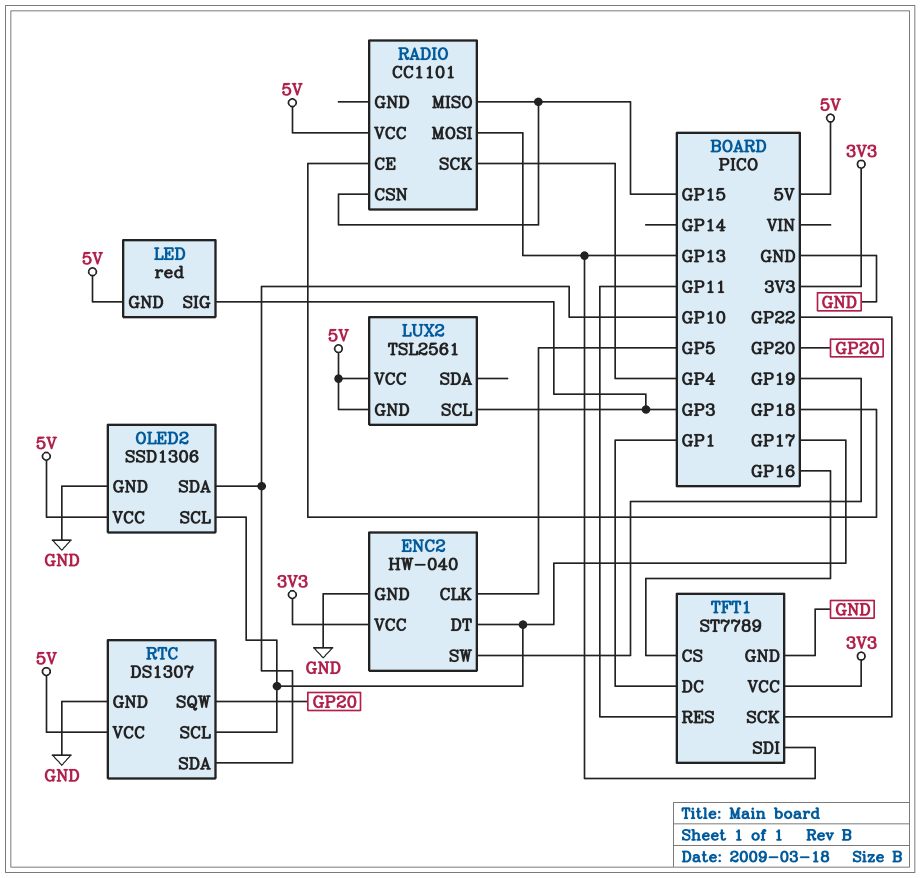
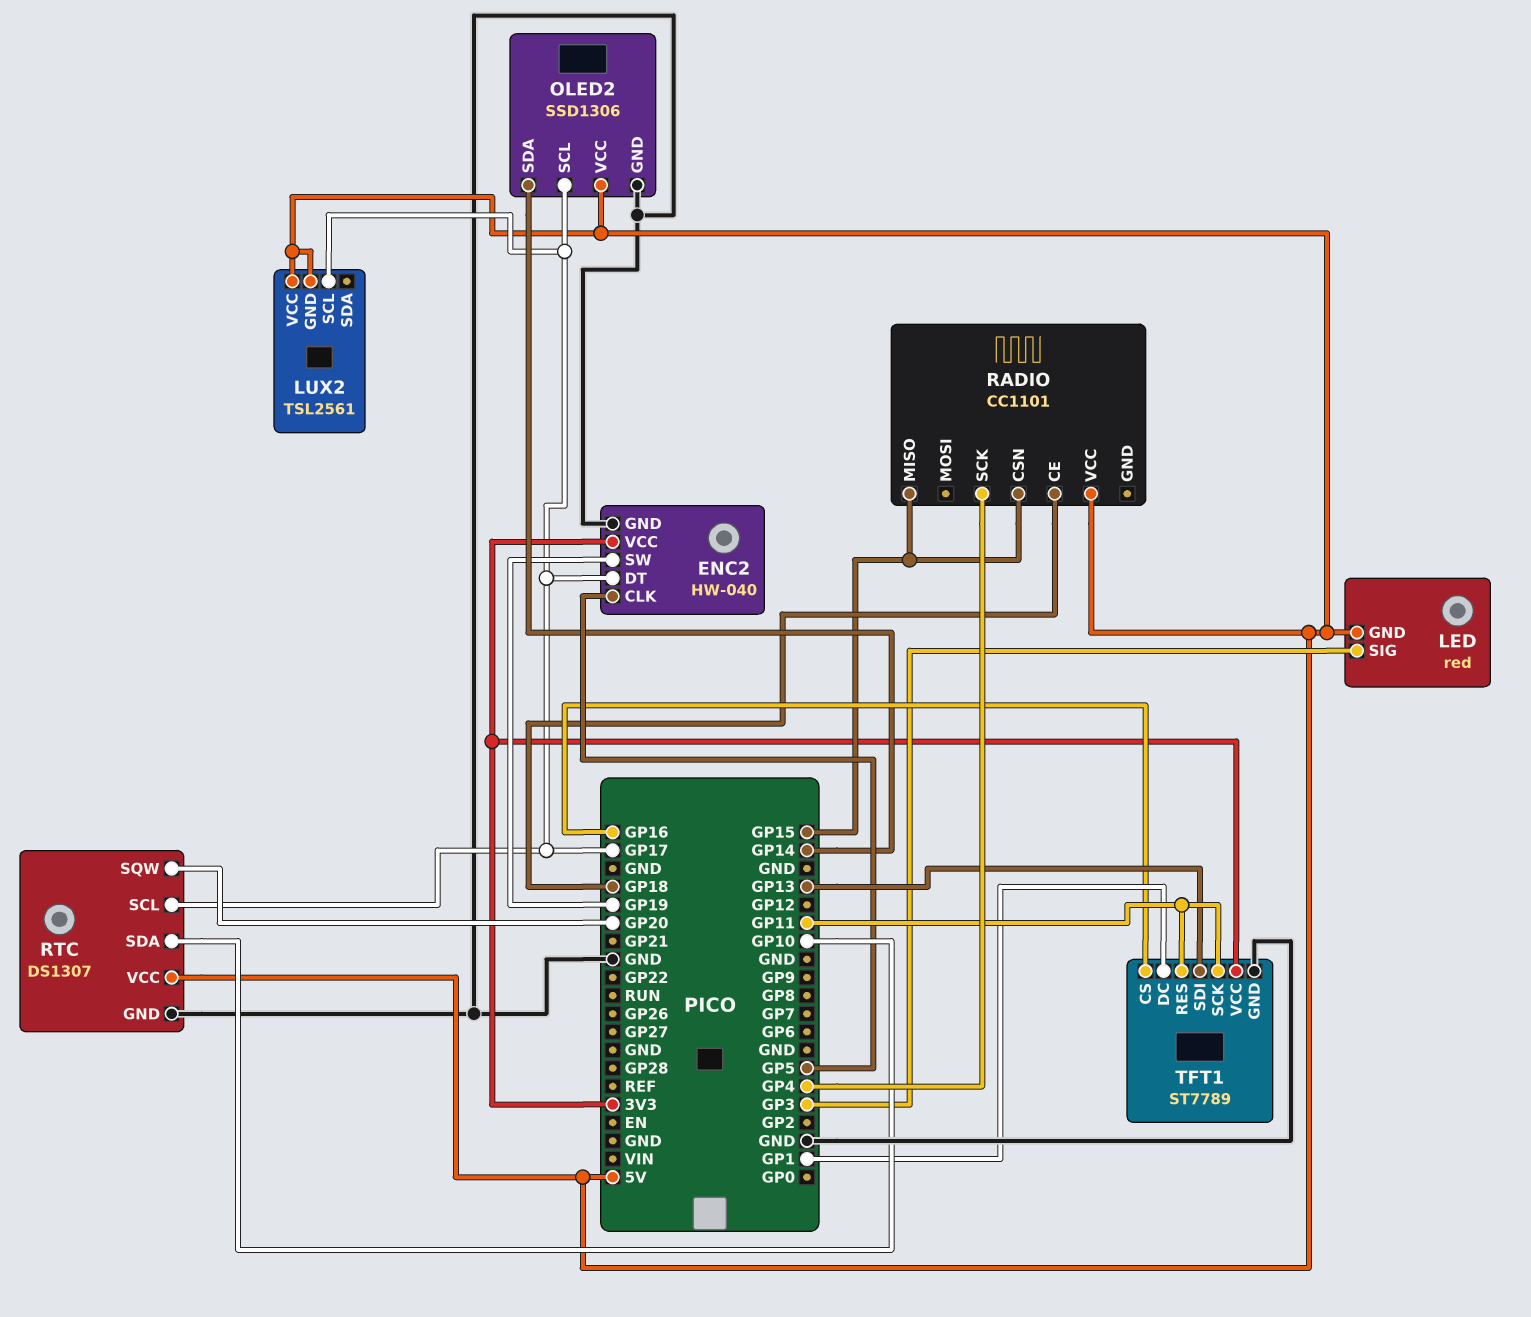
LUX2 pin SCL: GP3 -> GP17
OLED2 pin SDA: GP10 -> GP14
RADIO pin MOSI: GP13 -> none
TFT1 pin SCK: GP22 -> GP11

